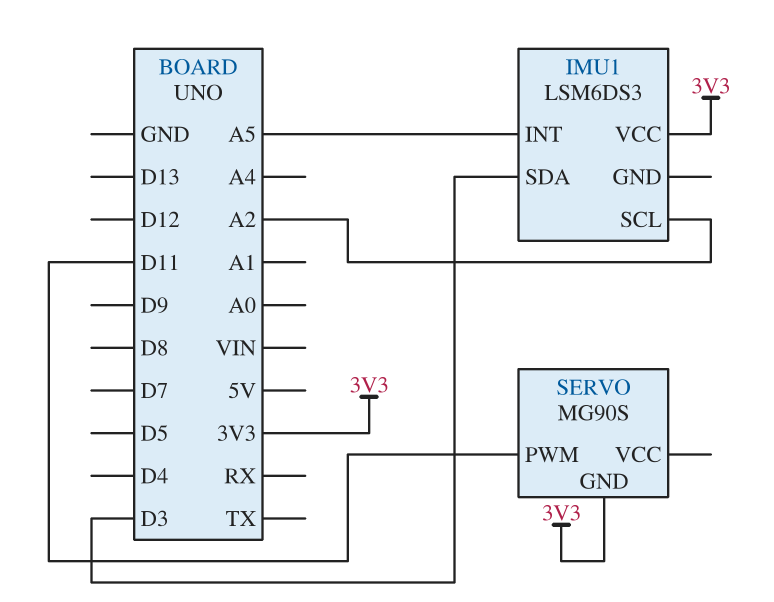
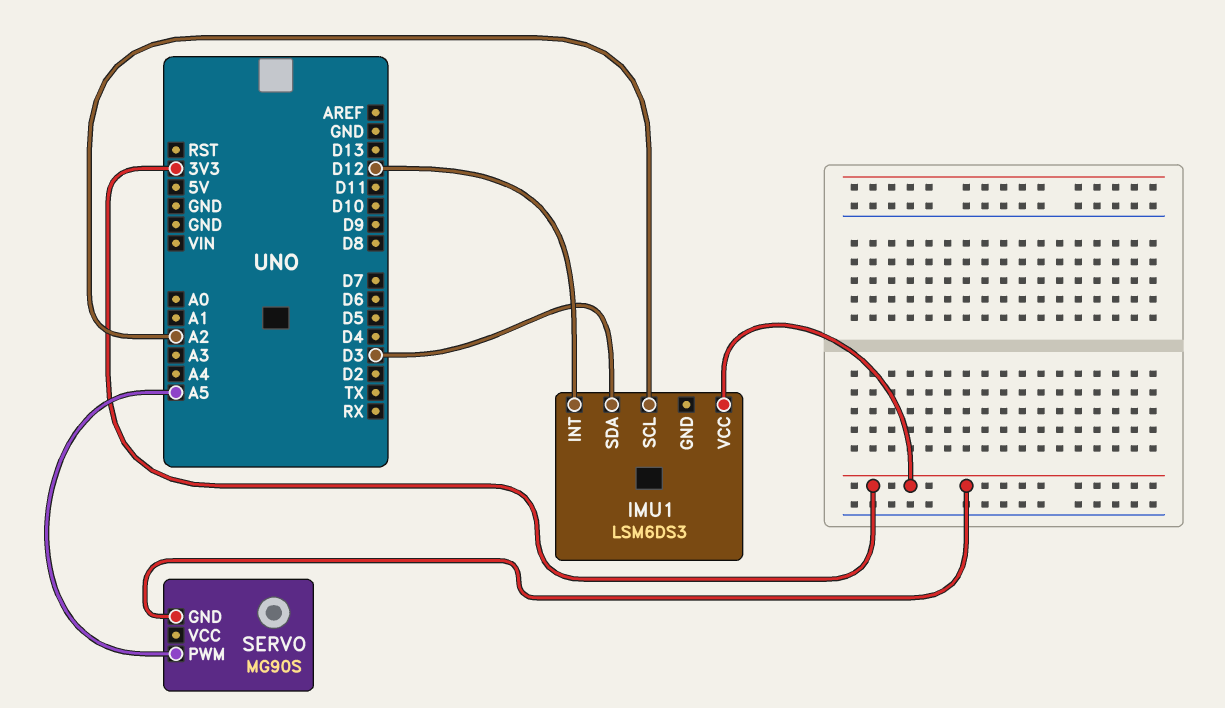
IMU1 pin INT: A5 -> D12
SERVO pin PWM: D11 -> A5

